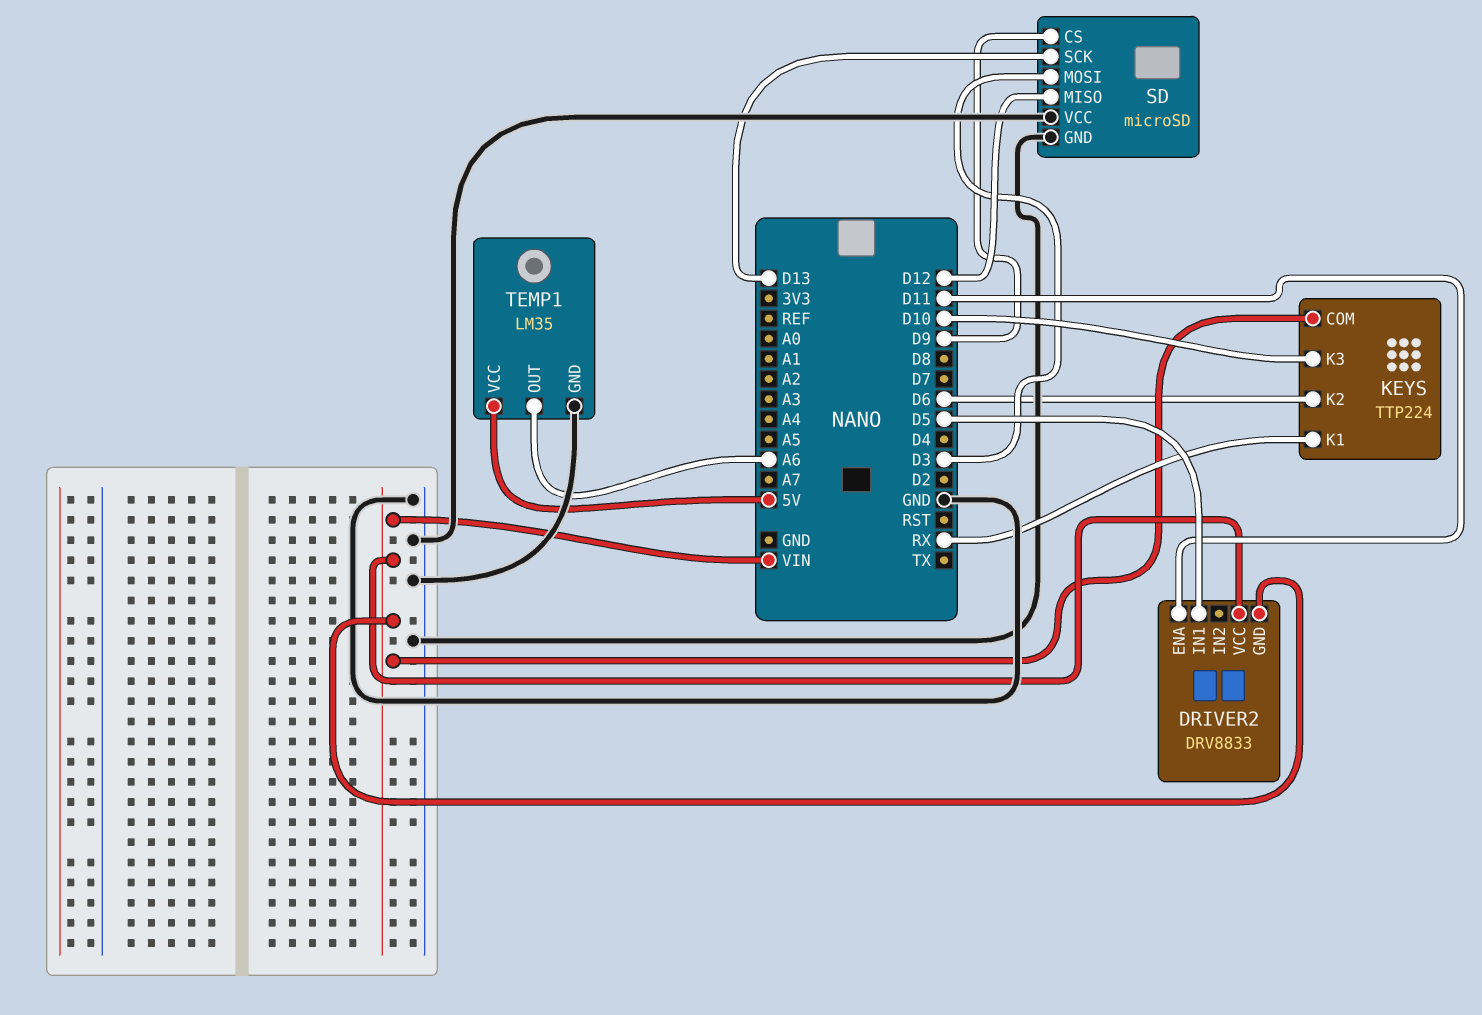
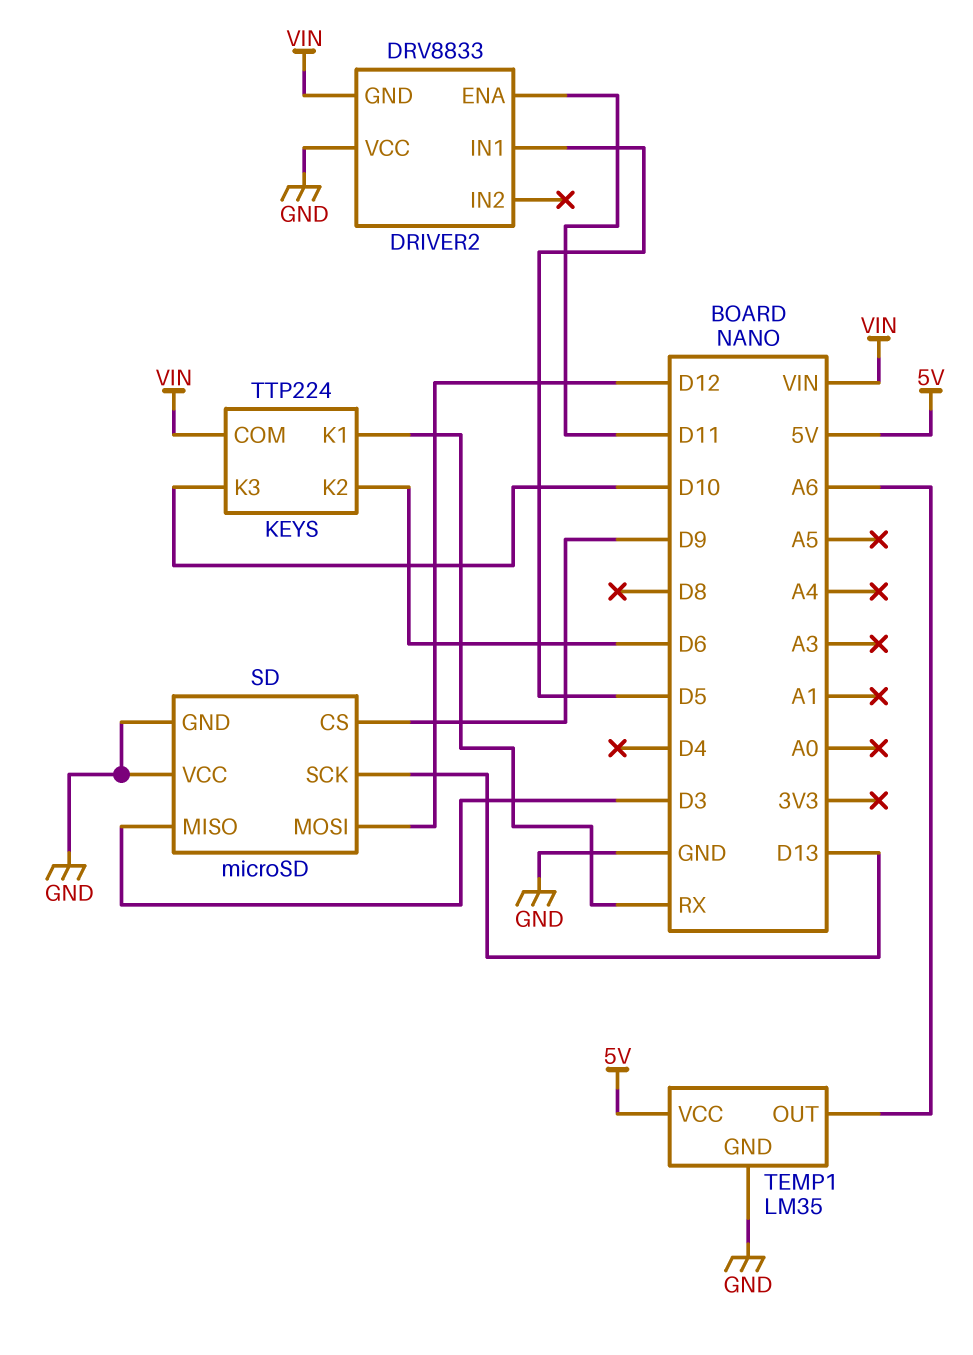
DRIVER2 pin VCC: VIN -> GND
SD pin MISO: D12 -> D3
SD pin MOSI: D3 -> D12

